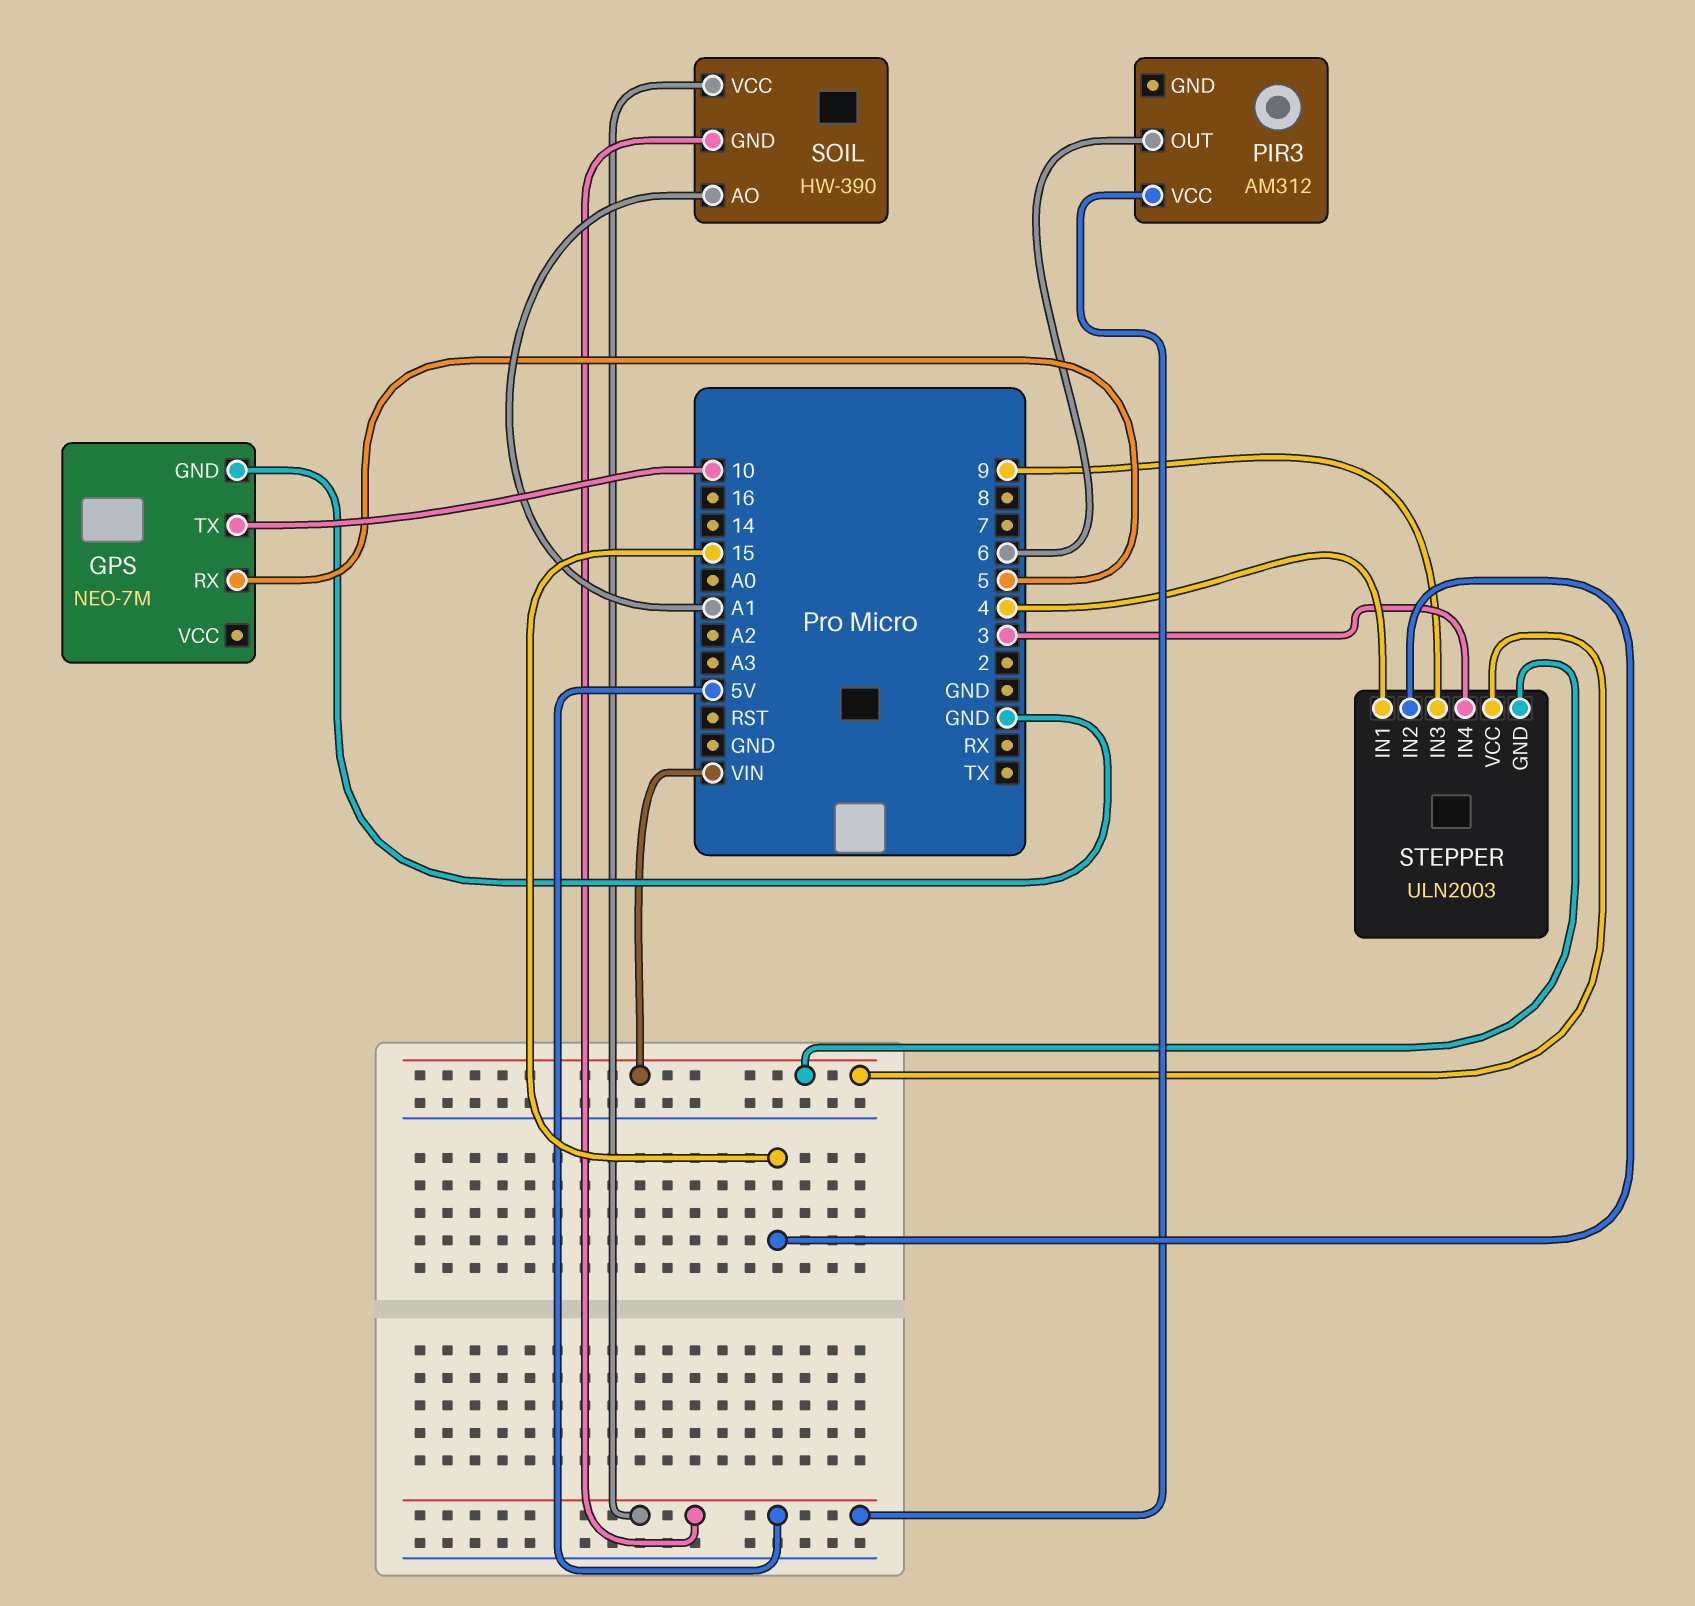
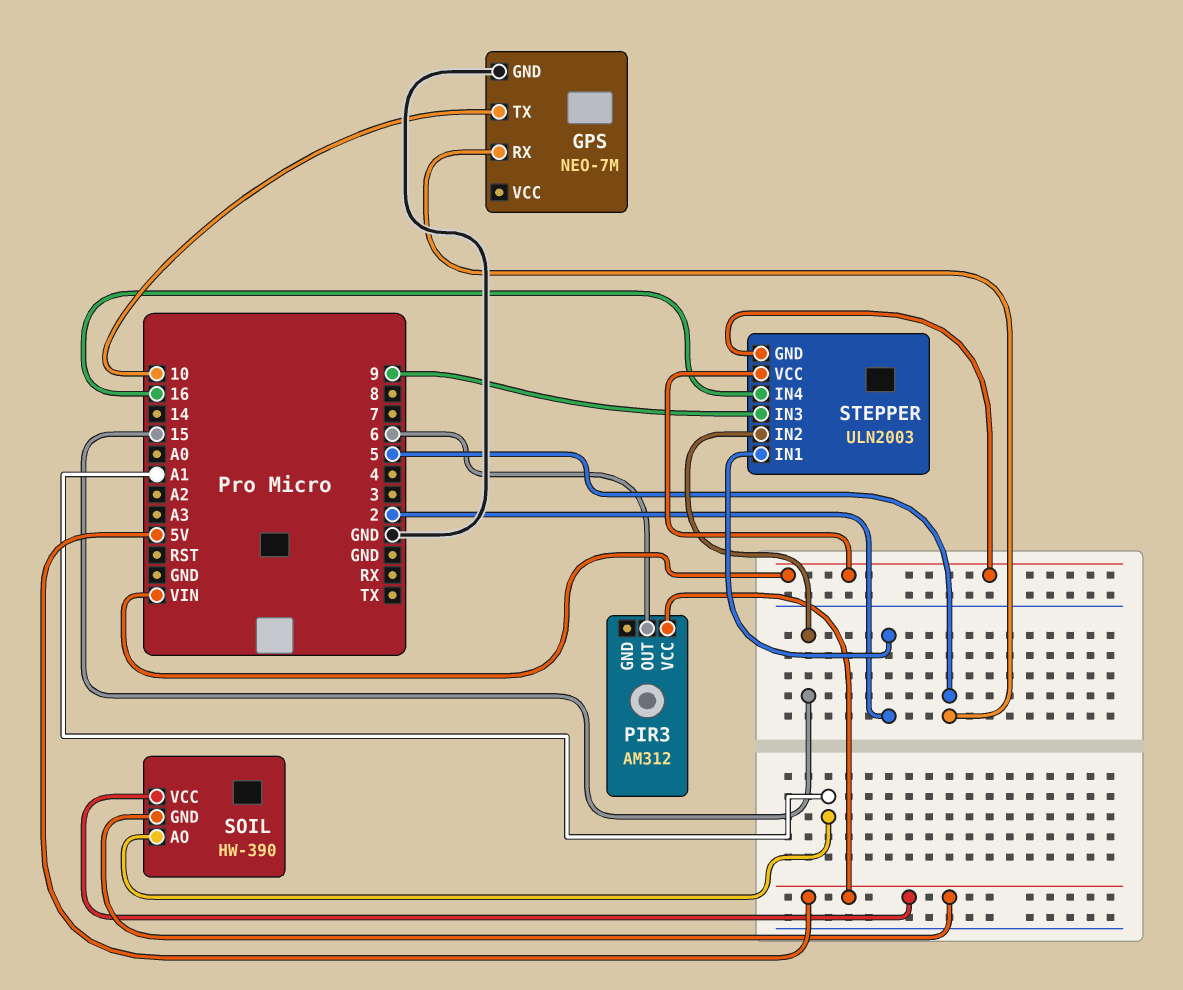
STEPPER pin IN1: 4 -> 2
STEPPER pin IN4: 3 -> 16

